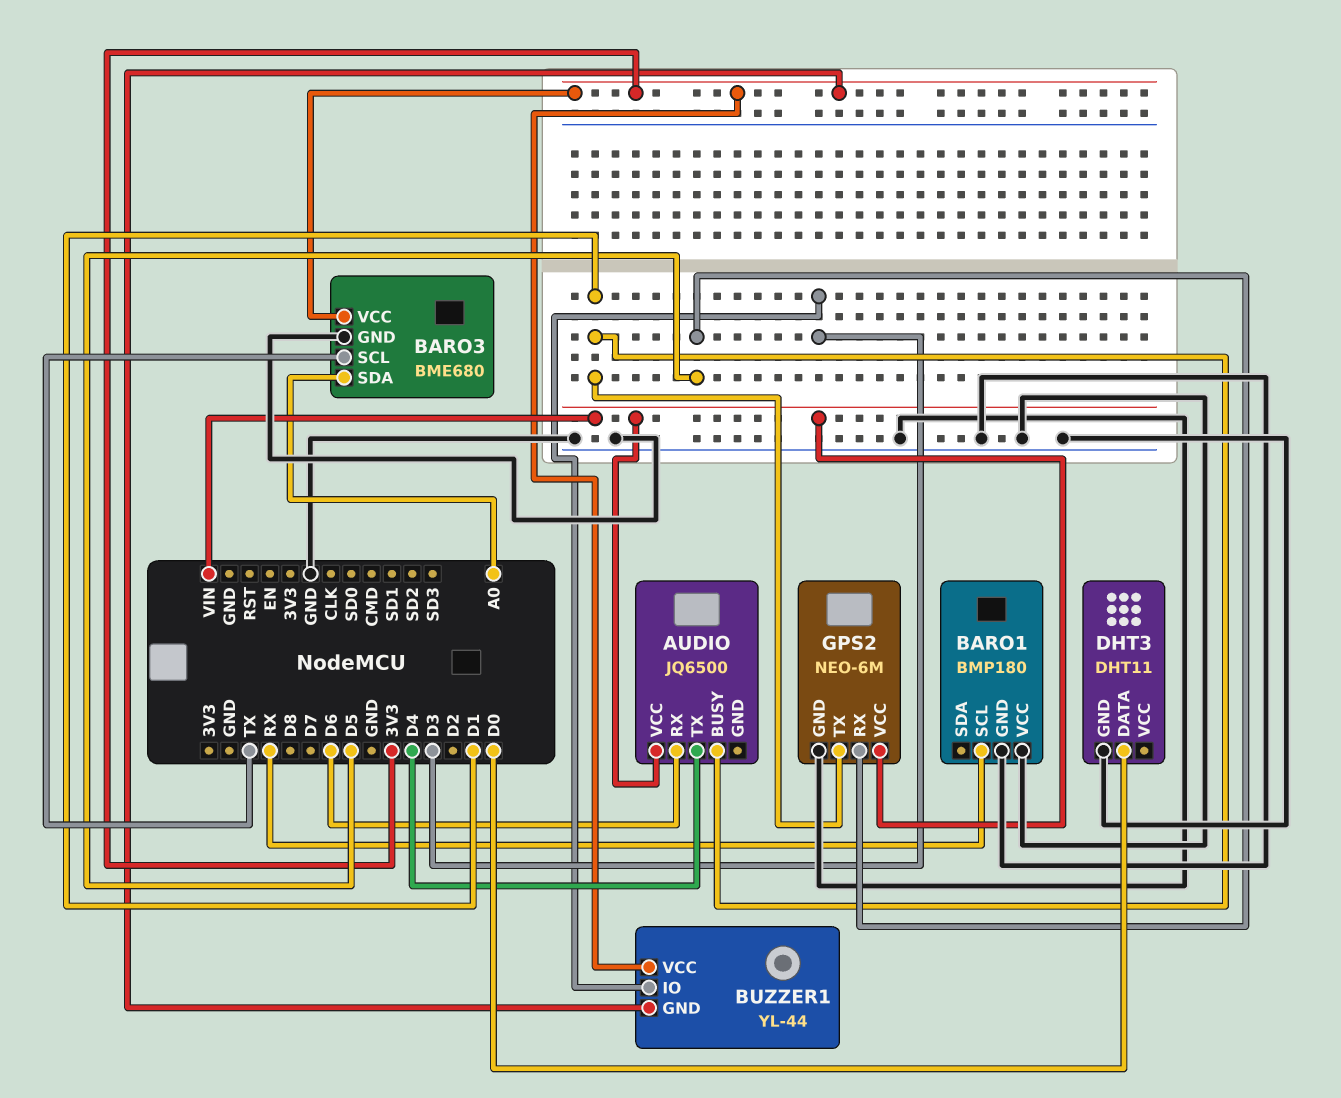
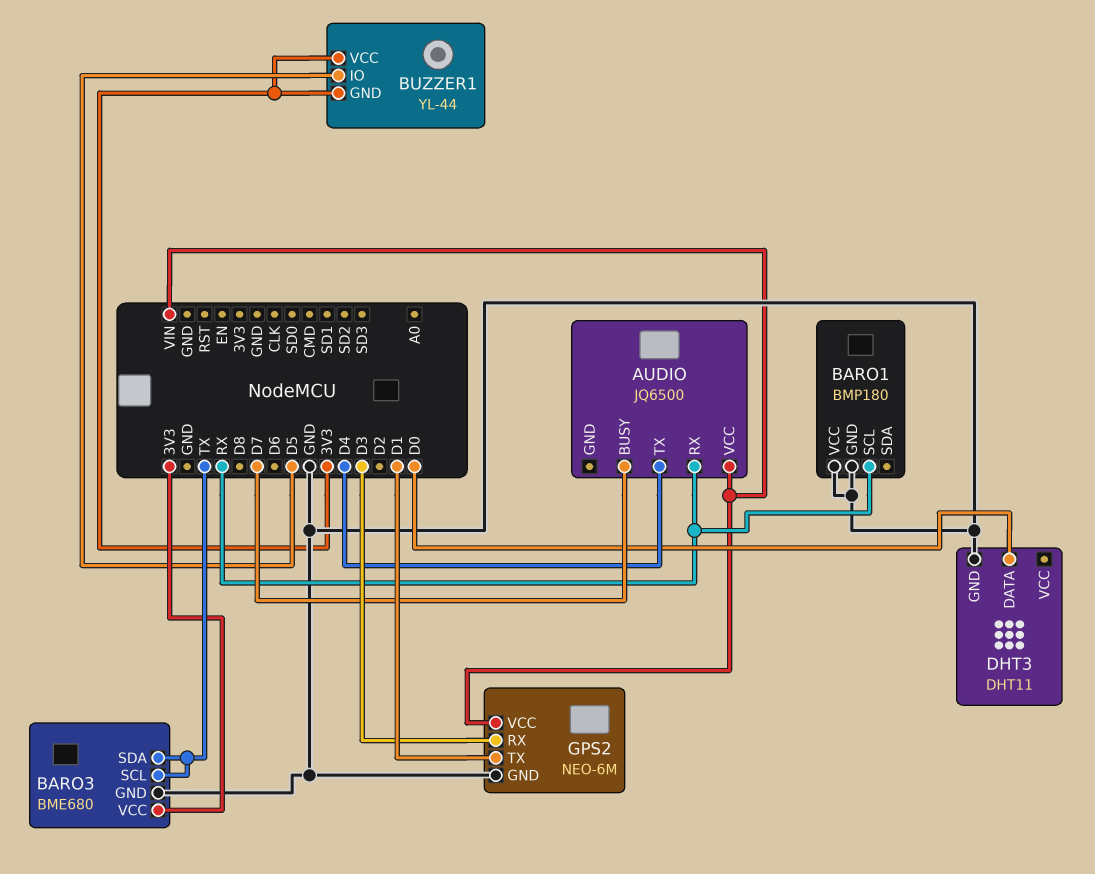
AUDIO pin BUSY: D1 -> D7
AUDIO pin RX: D6 -> RX
BARO3 pin SDA: A0 -> TX
BUZZER1 pin IO: D3 -> D5
GPS2 pin RX: D5 -> D3

